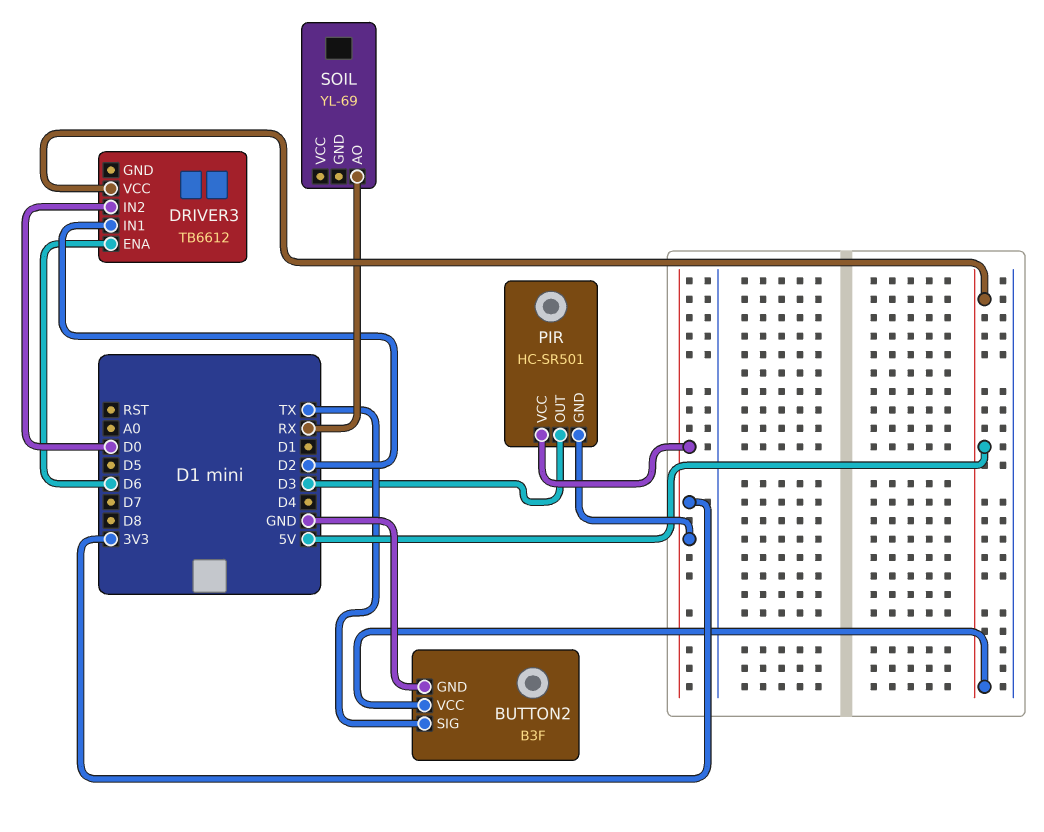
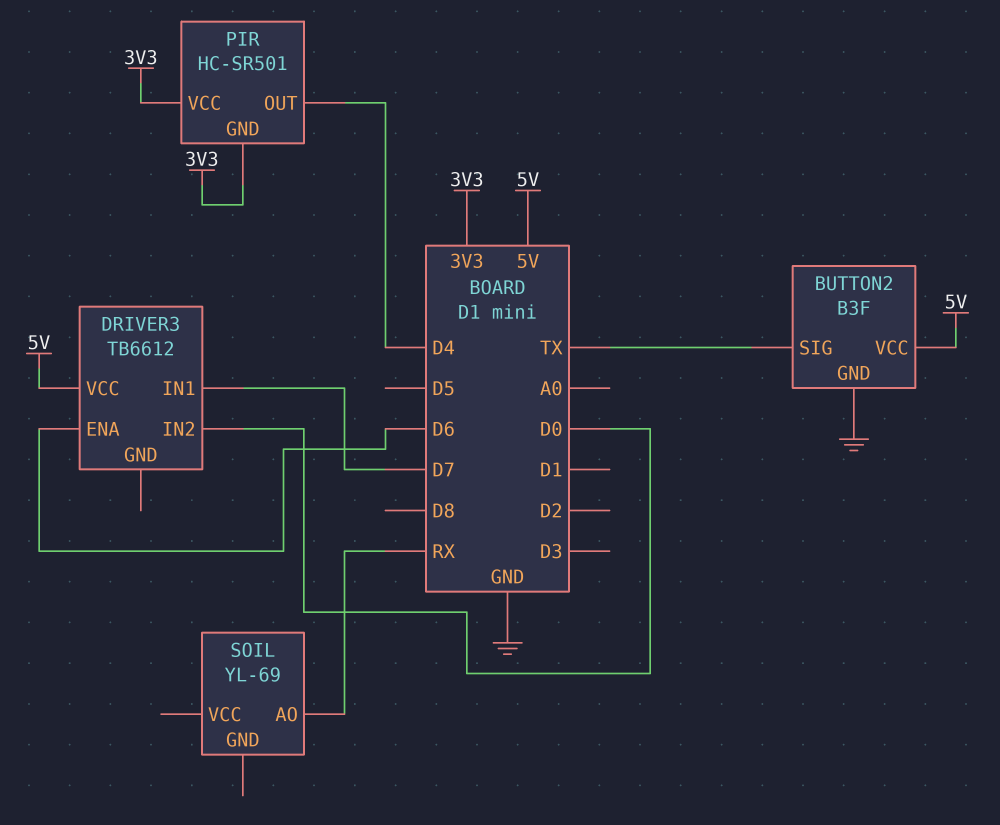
DRIVER3 pin IN1: D2 -> D7
PIR pin OUT: D3 -> D4

